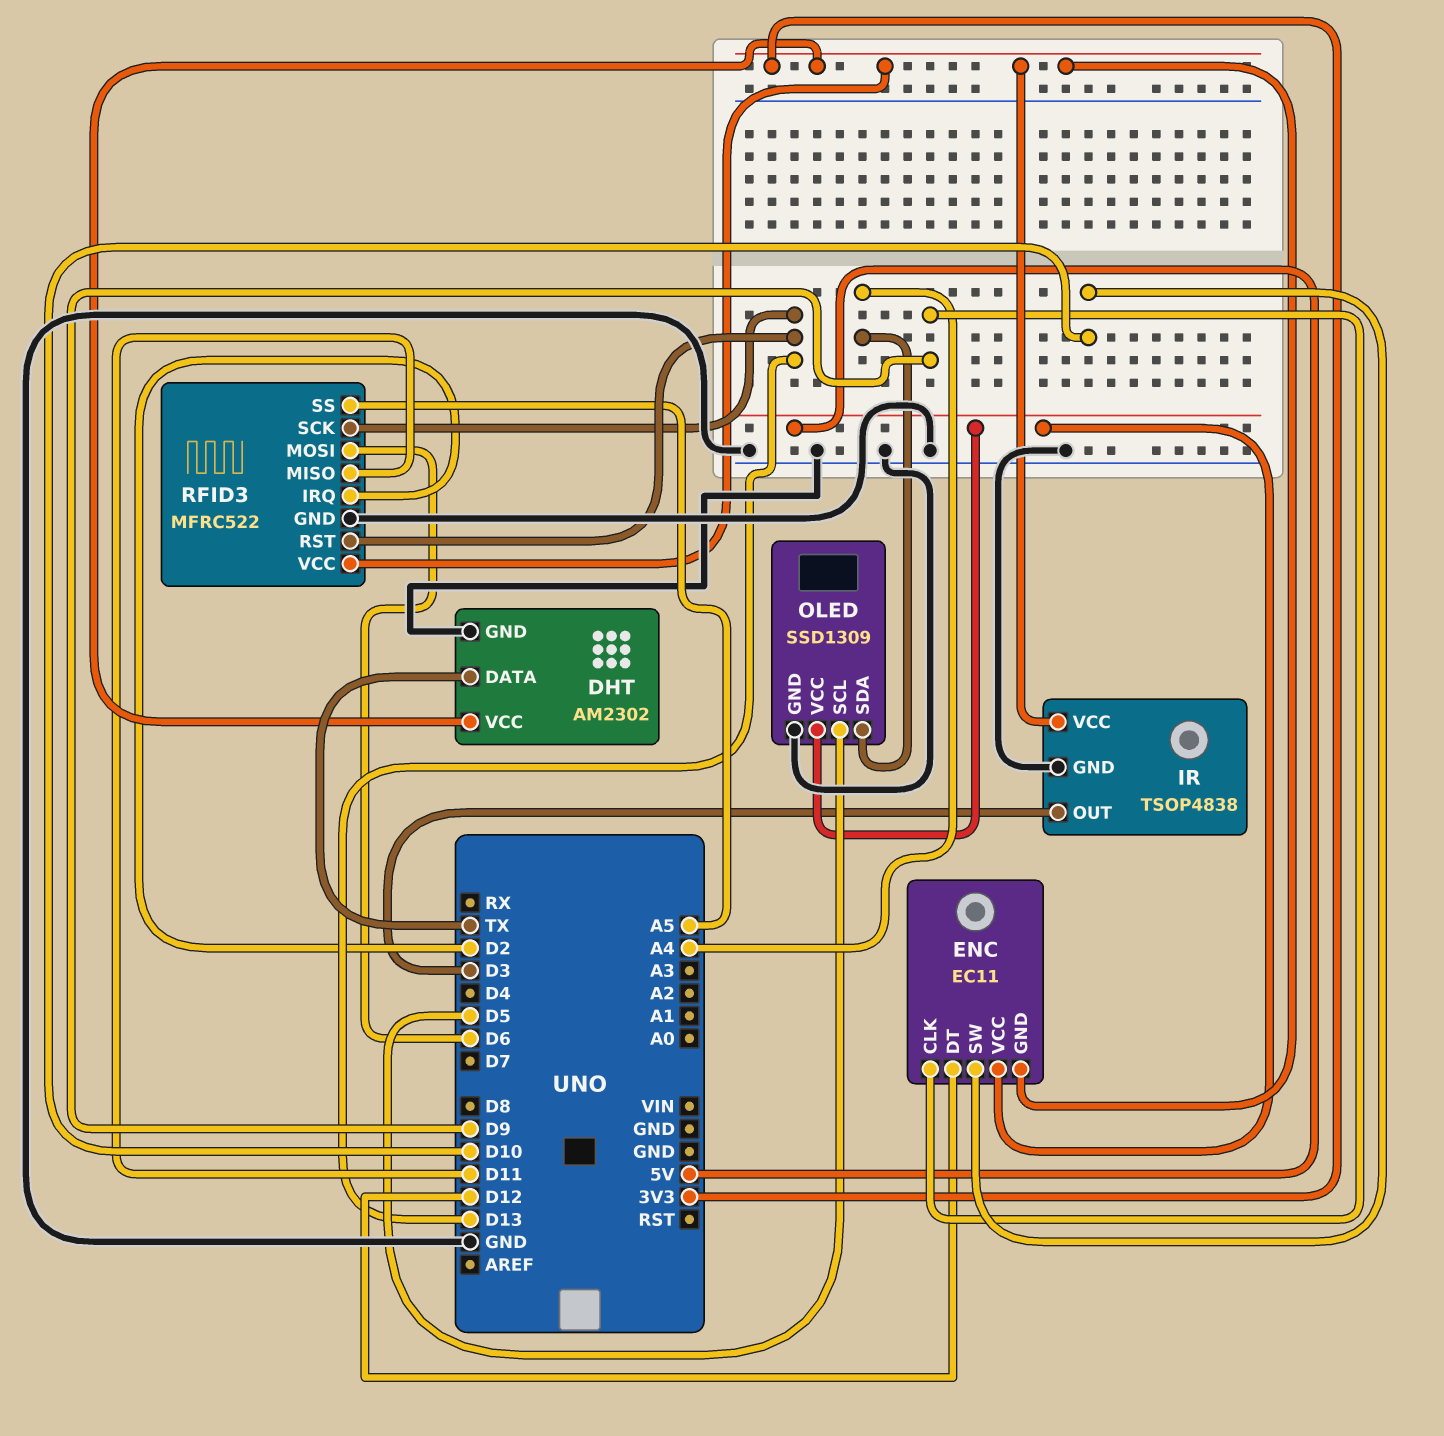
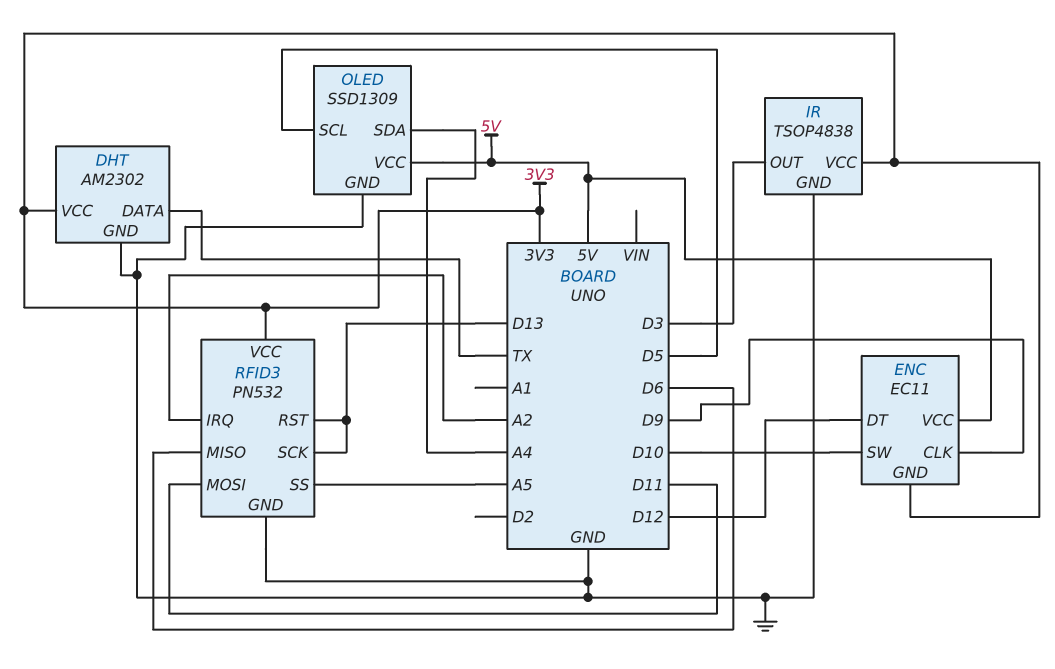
RFID3: MFRC522 -> PN532
RFID3 pin IRQ: D2 -> A2
RFID3 pin MISO: D11 -> D6
RFID3 pin MOSI: D6 -> D11

